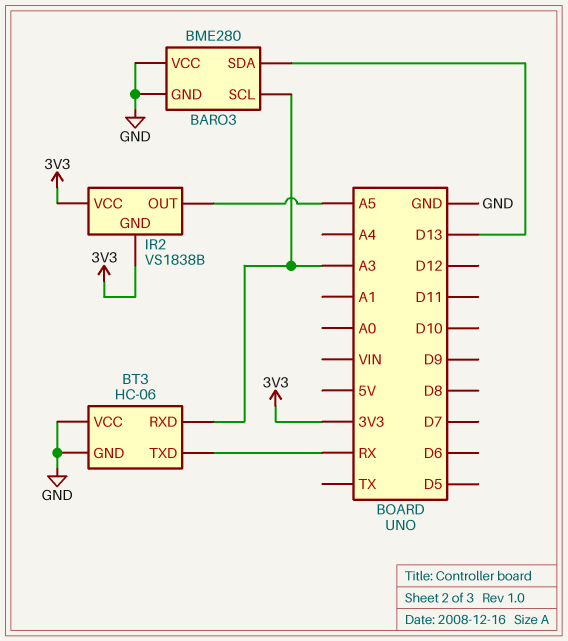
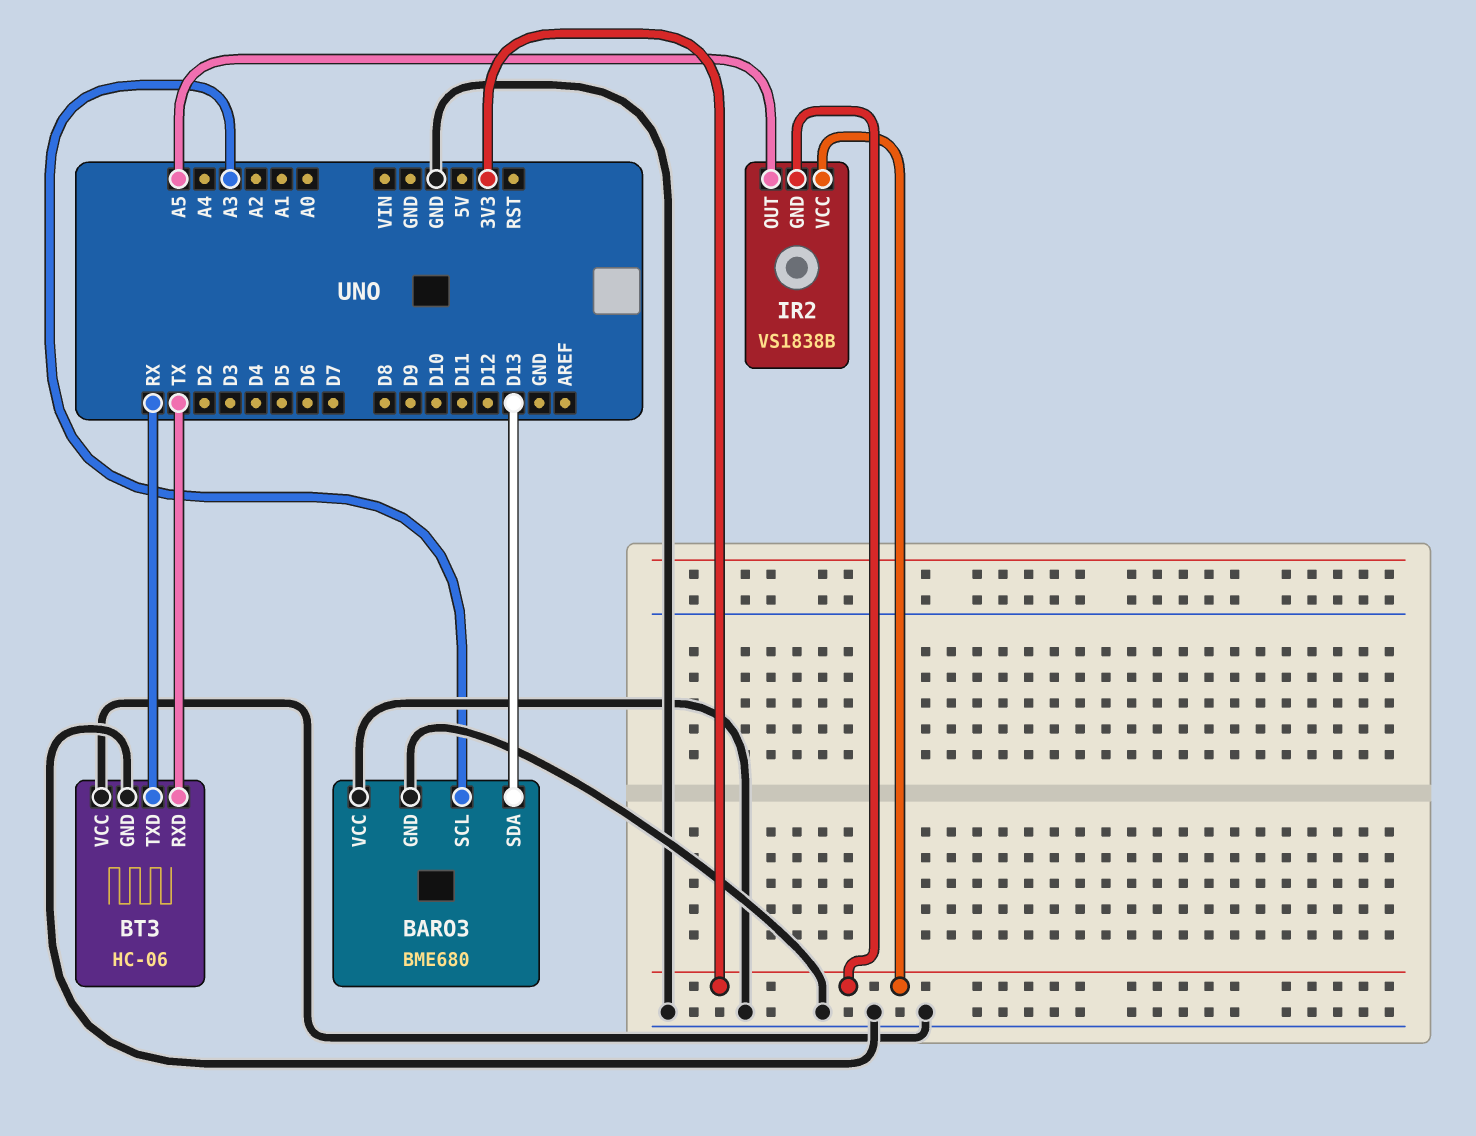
BARO3: BME280 -> BME680
BT3 pin RXD: A3 -> TX

